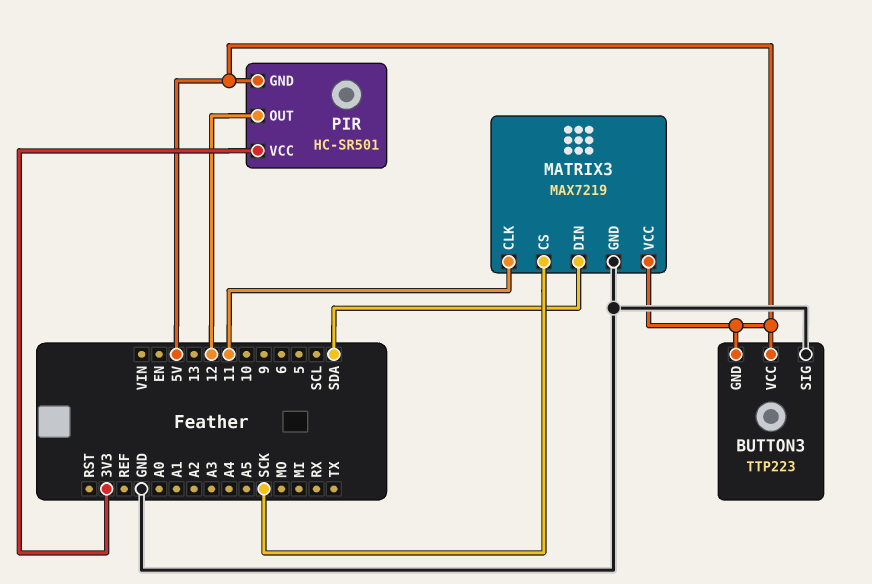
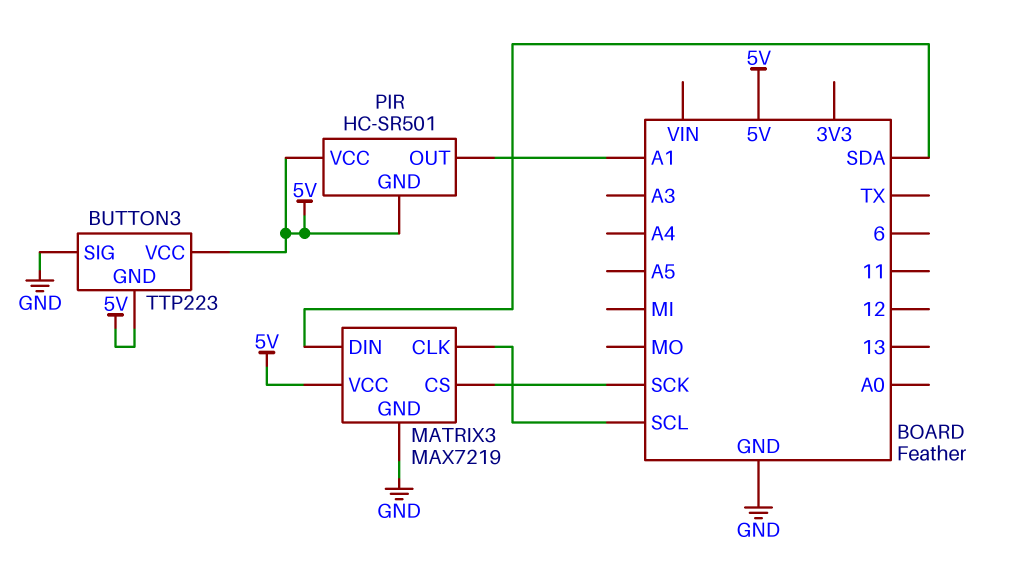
MATRIX3 pin CLK: 11 -> SCL
PIR pin OUT: 12 -> A1
PIR pin VCC: 3V3 -> 5V

